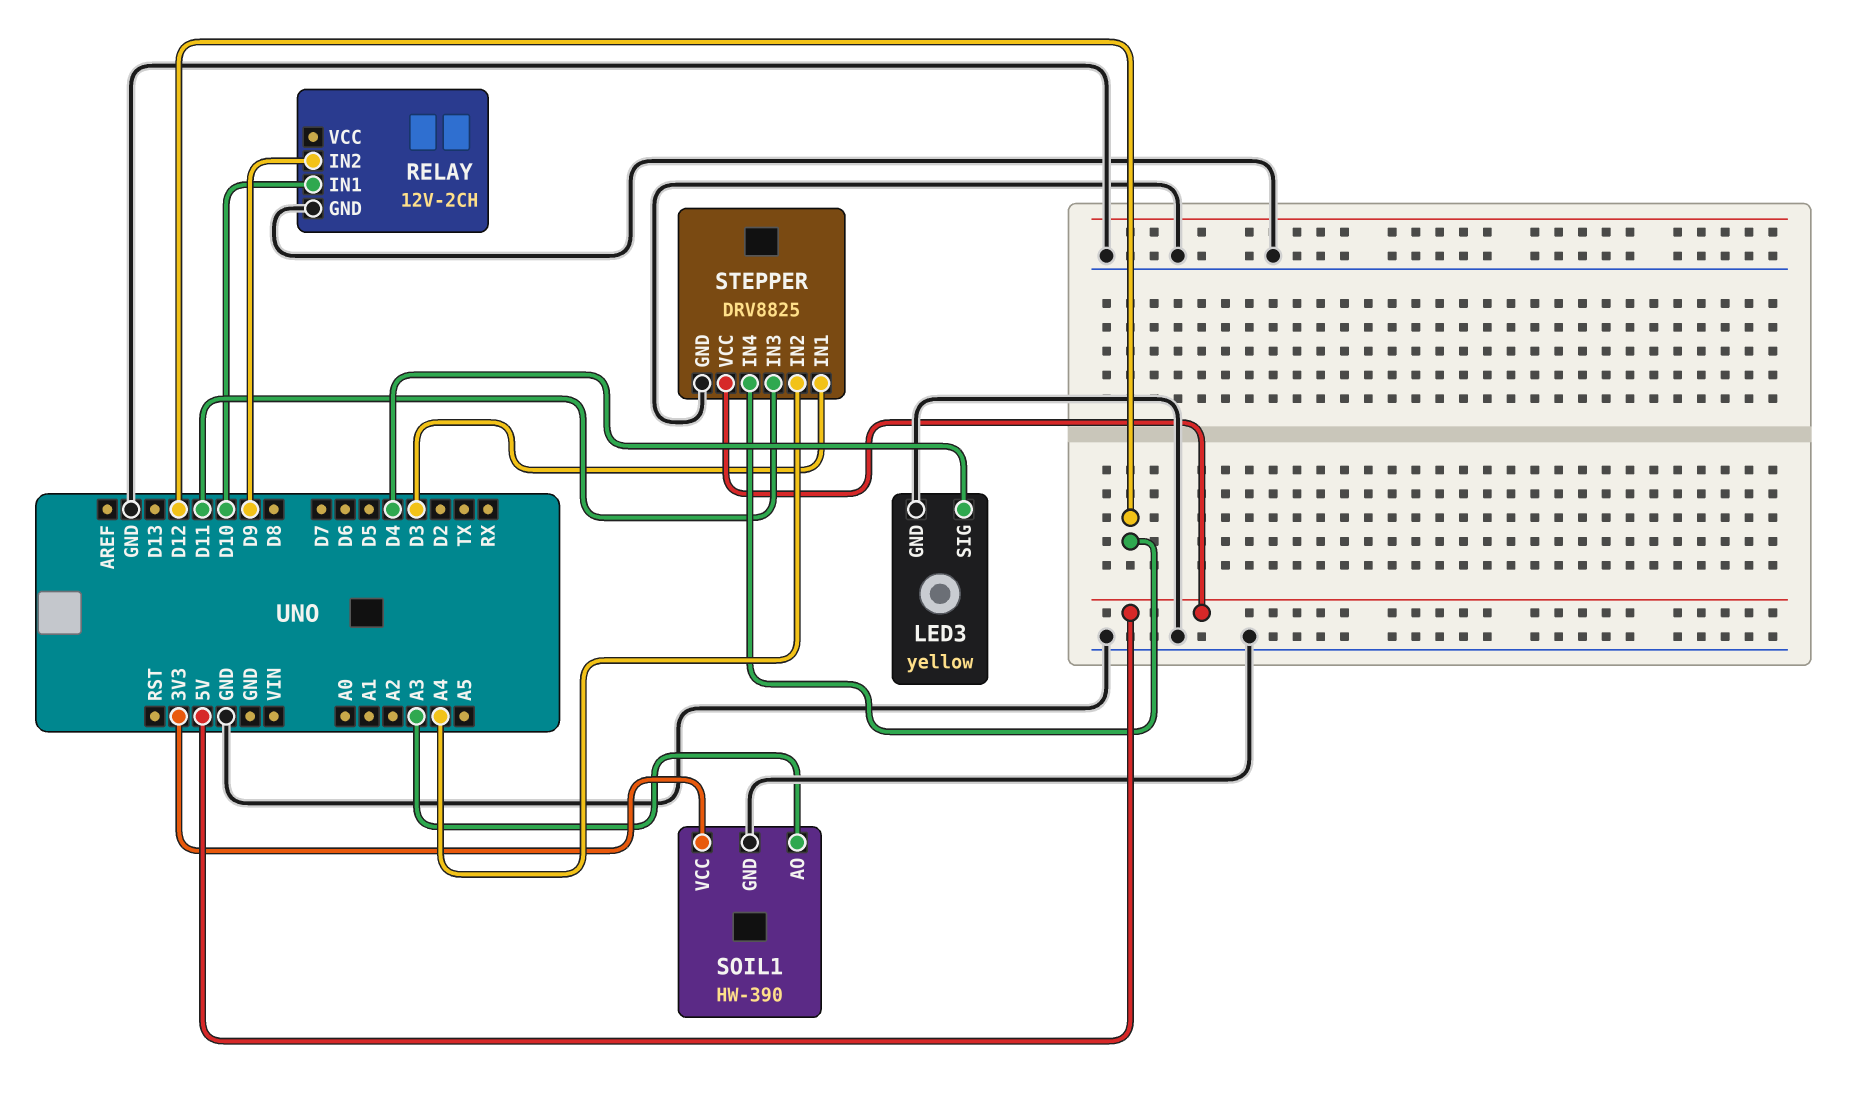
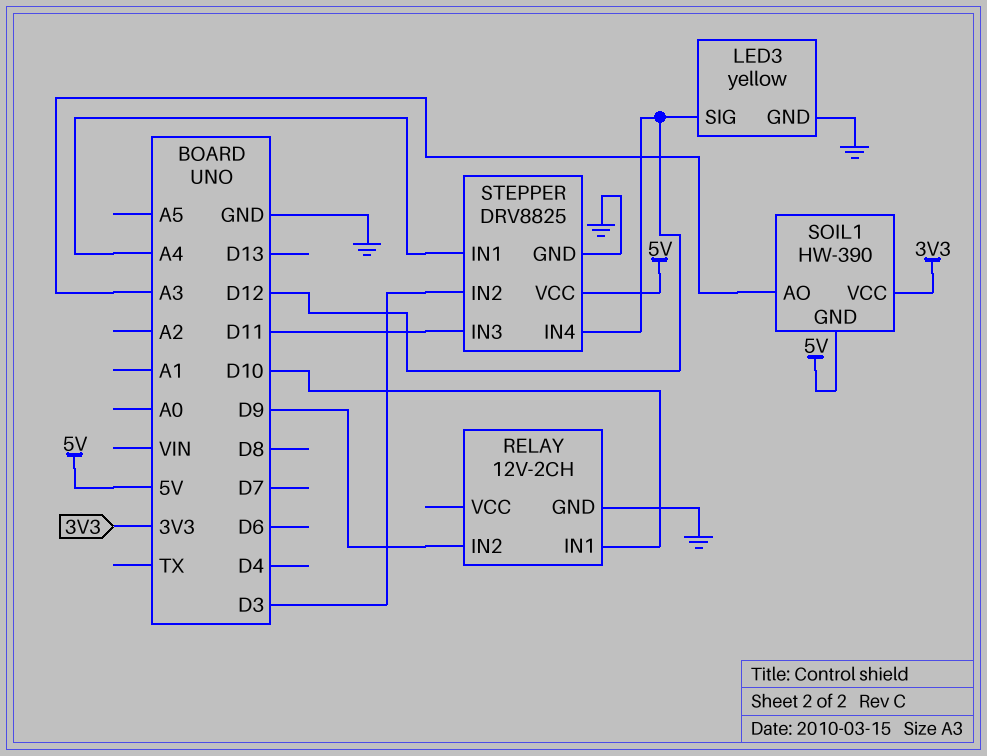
LED3 pin SIG: D4 -> D12
SOIL1 pin GND: GND -> 5V
STEPPER pin IN1: D3 -> A4
STEPPER pin IN2: A4 -> D3

